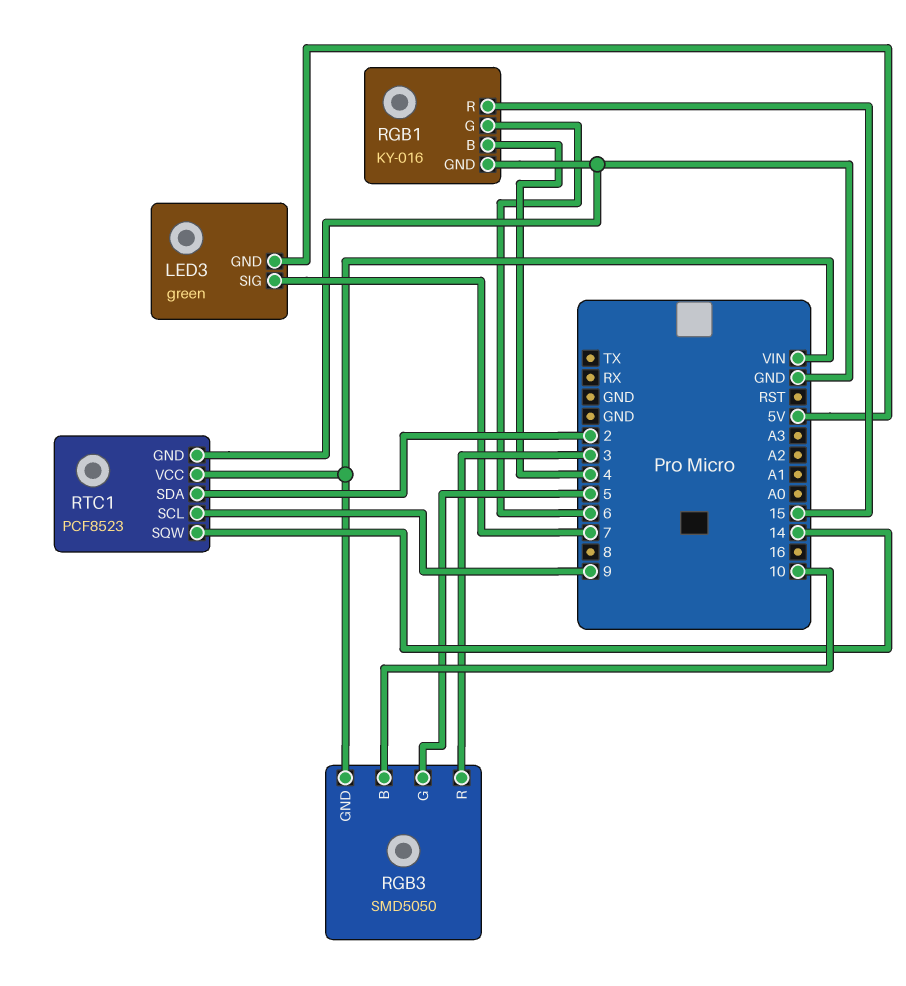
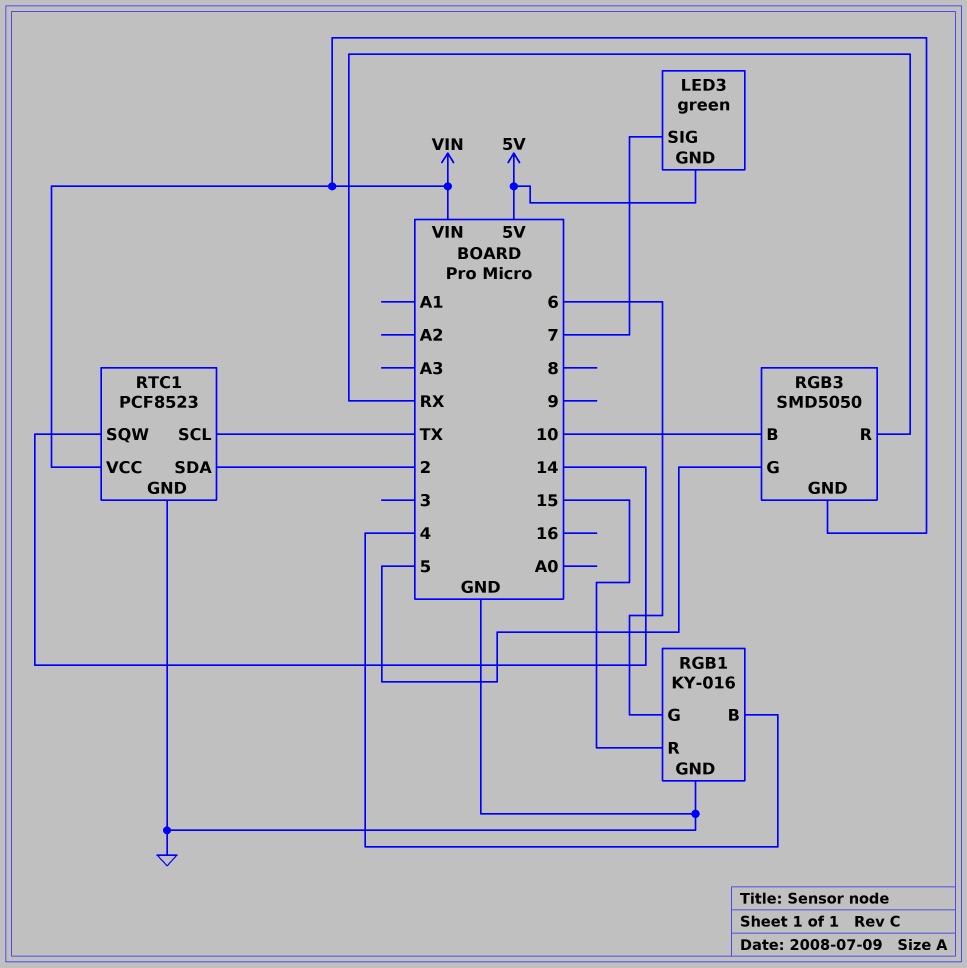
RGB3 pin R: 3 -> RX
RTC1 pin SCL: 9 -> TX

